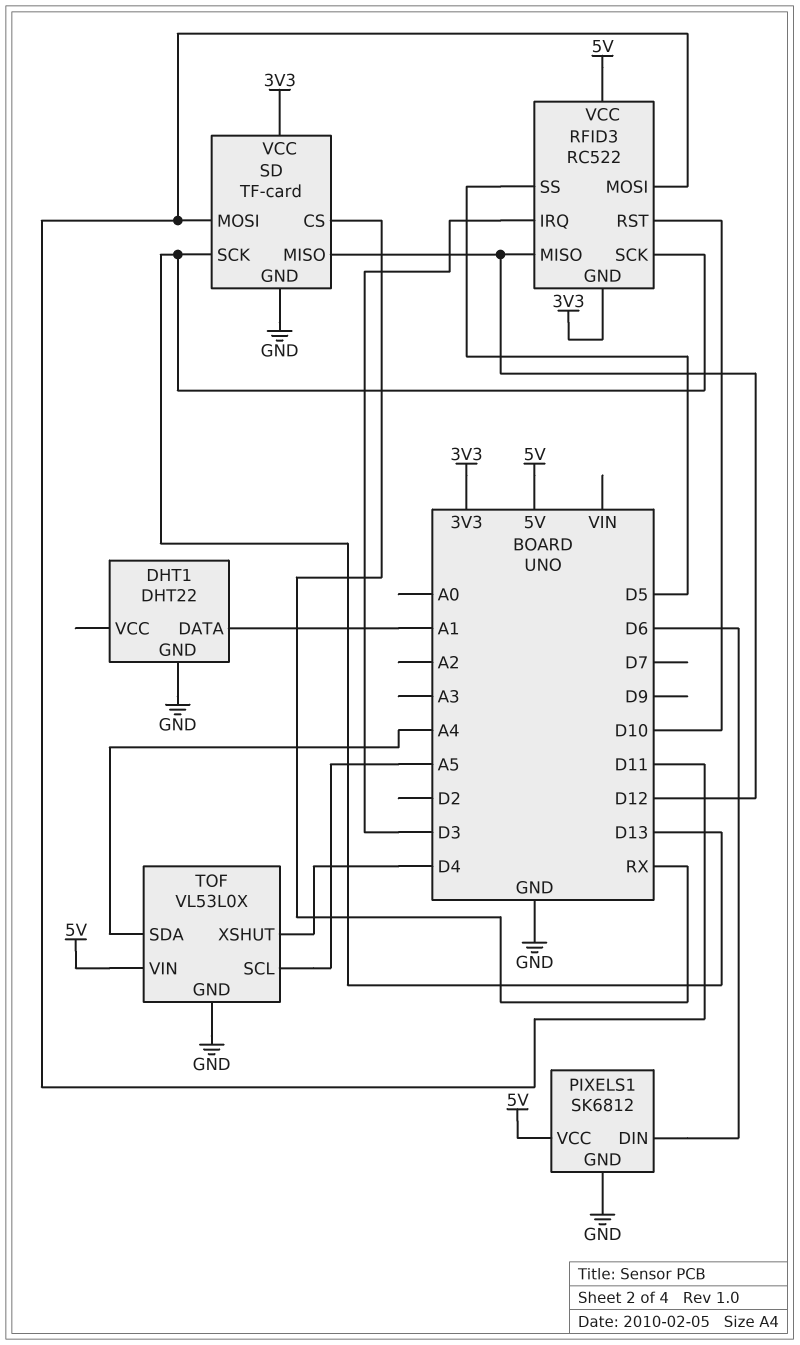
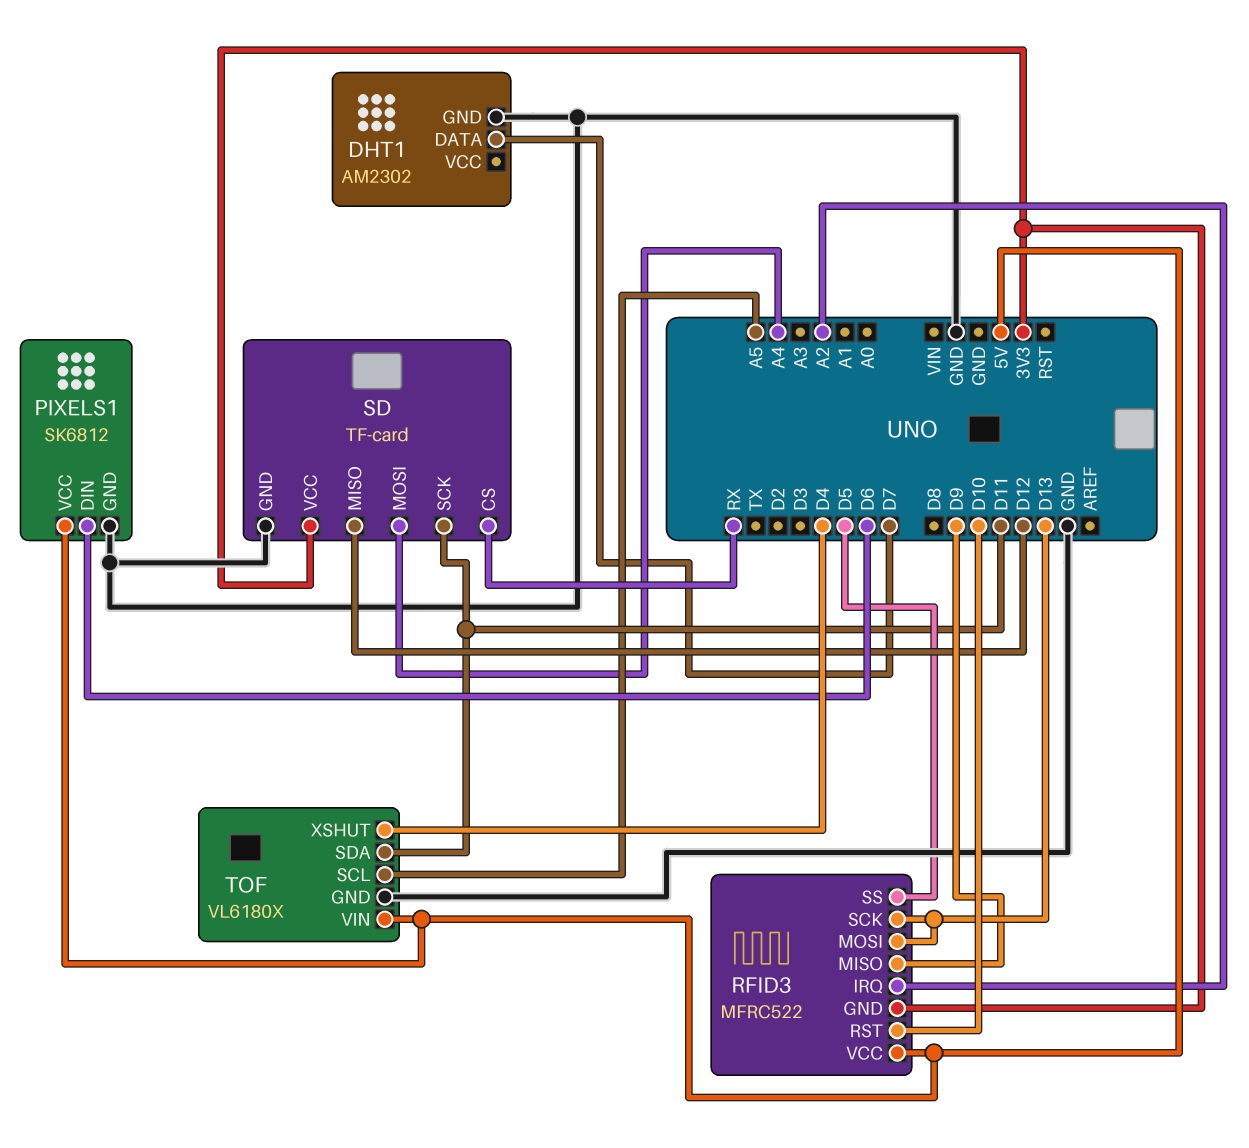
DHT1: DHT22 -> AM2302
DHT1 pin DATA: A1 -> D7
RFID3: RC522 -> MFRC522
RFID3 pin IRQ: D3 -> A2
RFID3 pin MISO: D12 -> D9
RFID3 pin MOSI: D11 -> D13
SD pin MOSI: D11 -> A4
SD pin SCK: D13 -> D11
TOF: VL53L0X -> VL6180X
TOF pin SDA: A4 -> D11

